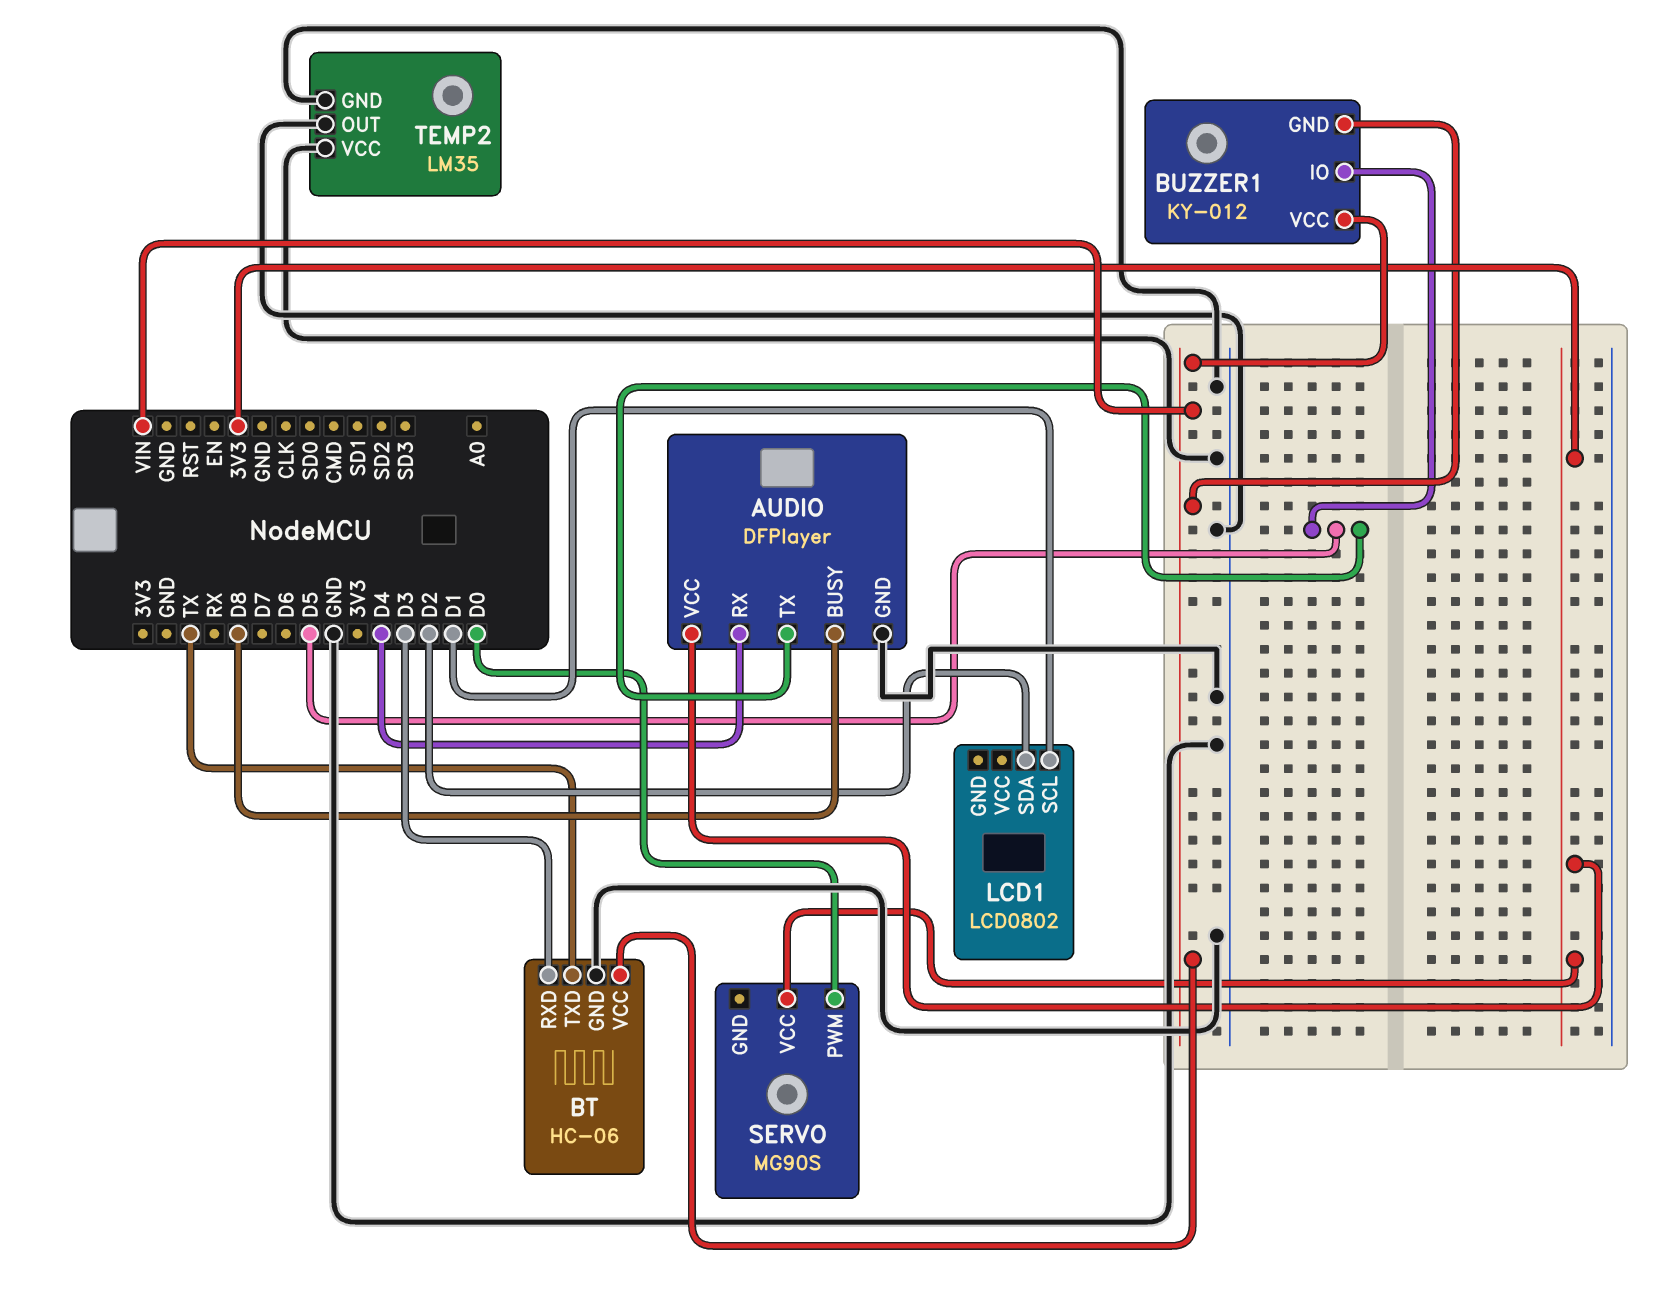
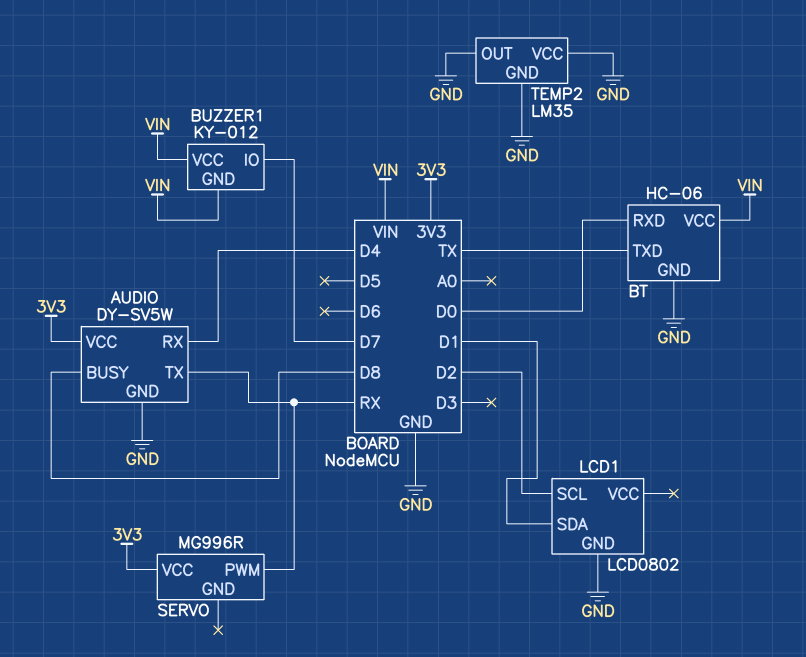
AUDIO: DFPlayer -> DY-SV5W
AUDIO pin TX: D5 -> RX
BT pin RXD: D3 -> D0
BUZZER1 pin IO: D5 -> D7
LCD1 pin GND: none -> GND
LCD1 pin SCL: D1 -> D2
LCD1 pin SDA: D2 -> D1
SERVO: MG90S -> MG996R
SERVO pin PWM: D0 -> RX

